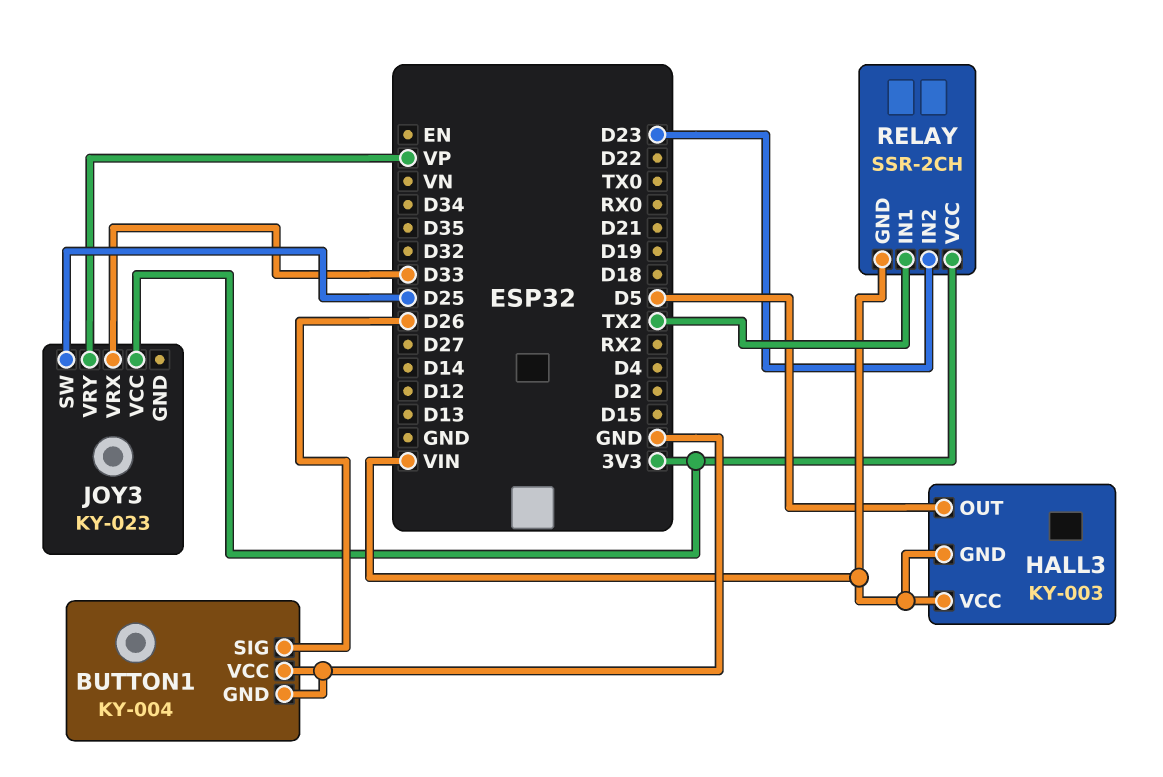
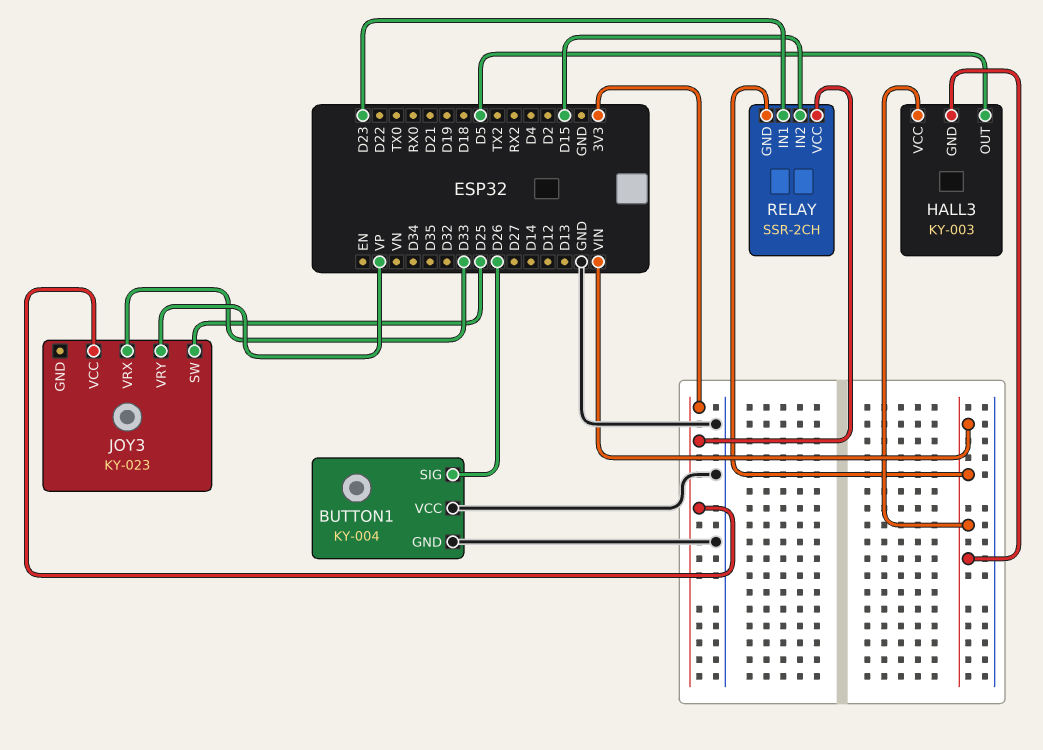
RELAY pin IN1: TX2 -> D23
RELAY pin IN2: D23 -> D15

